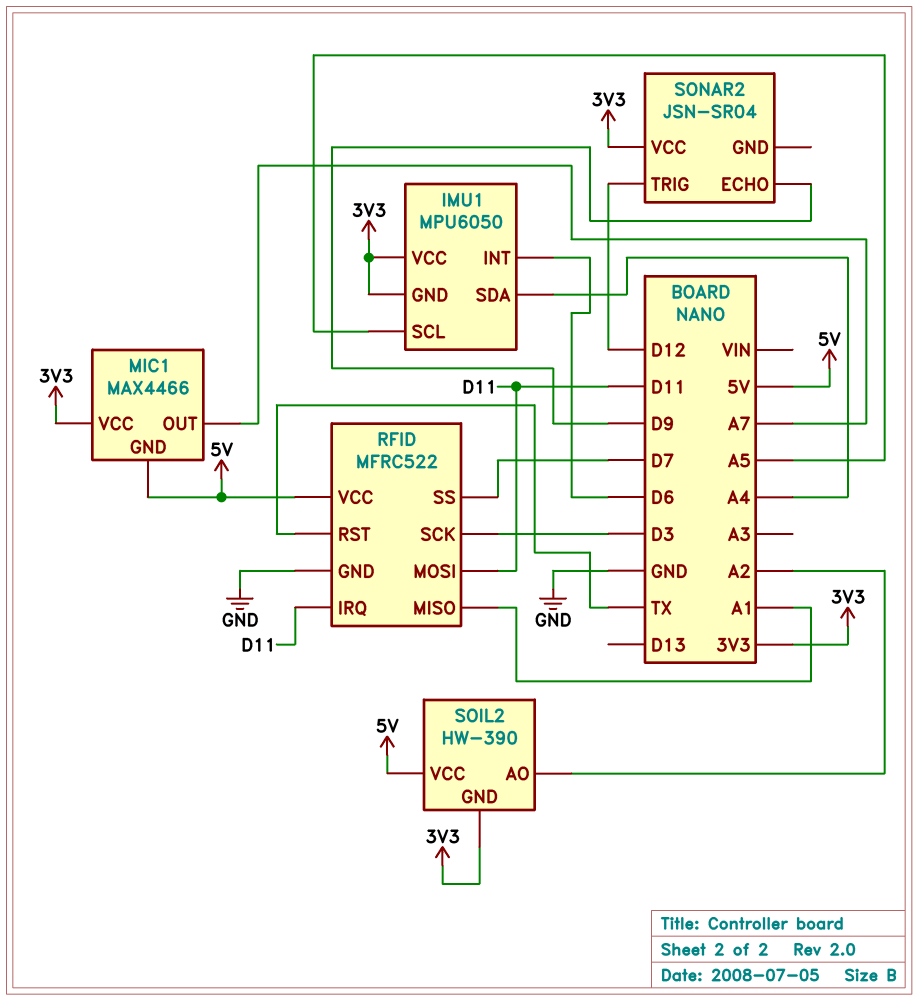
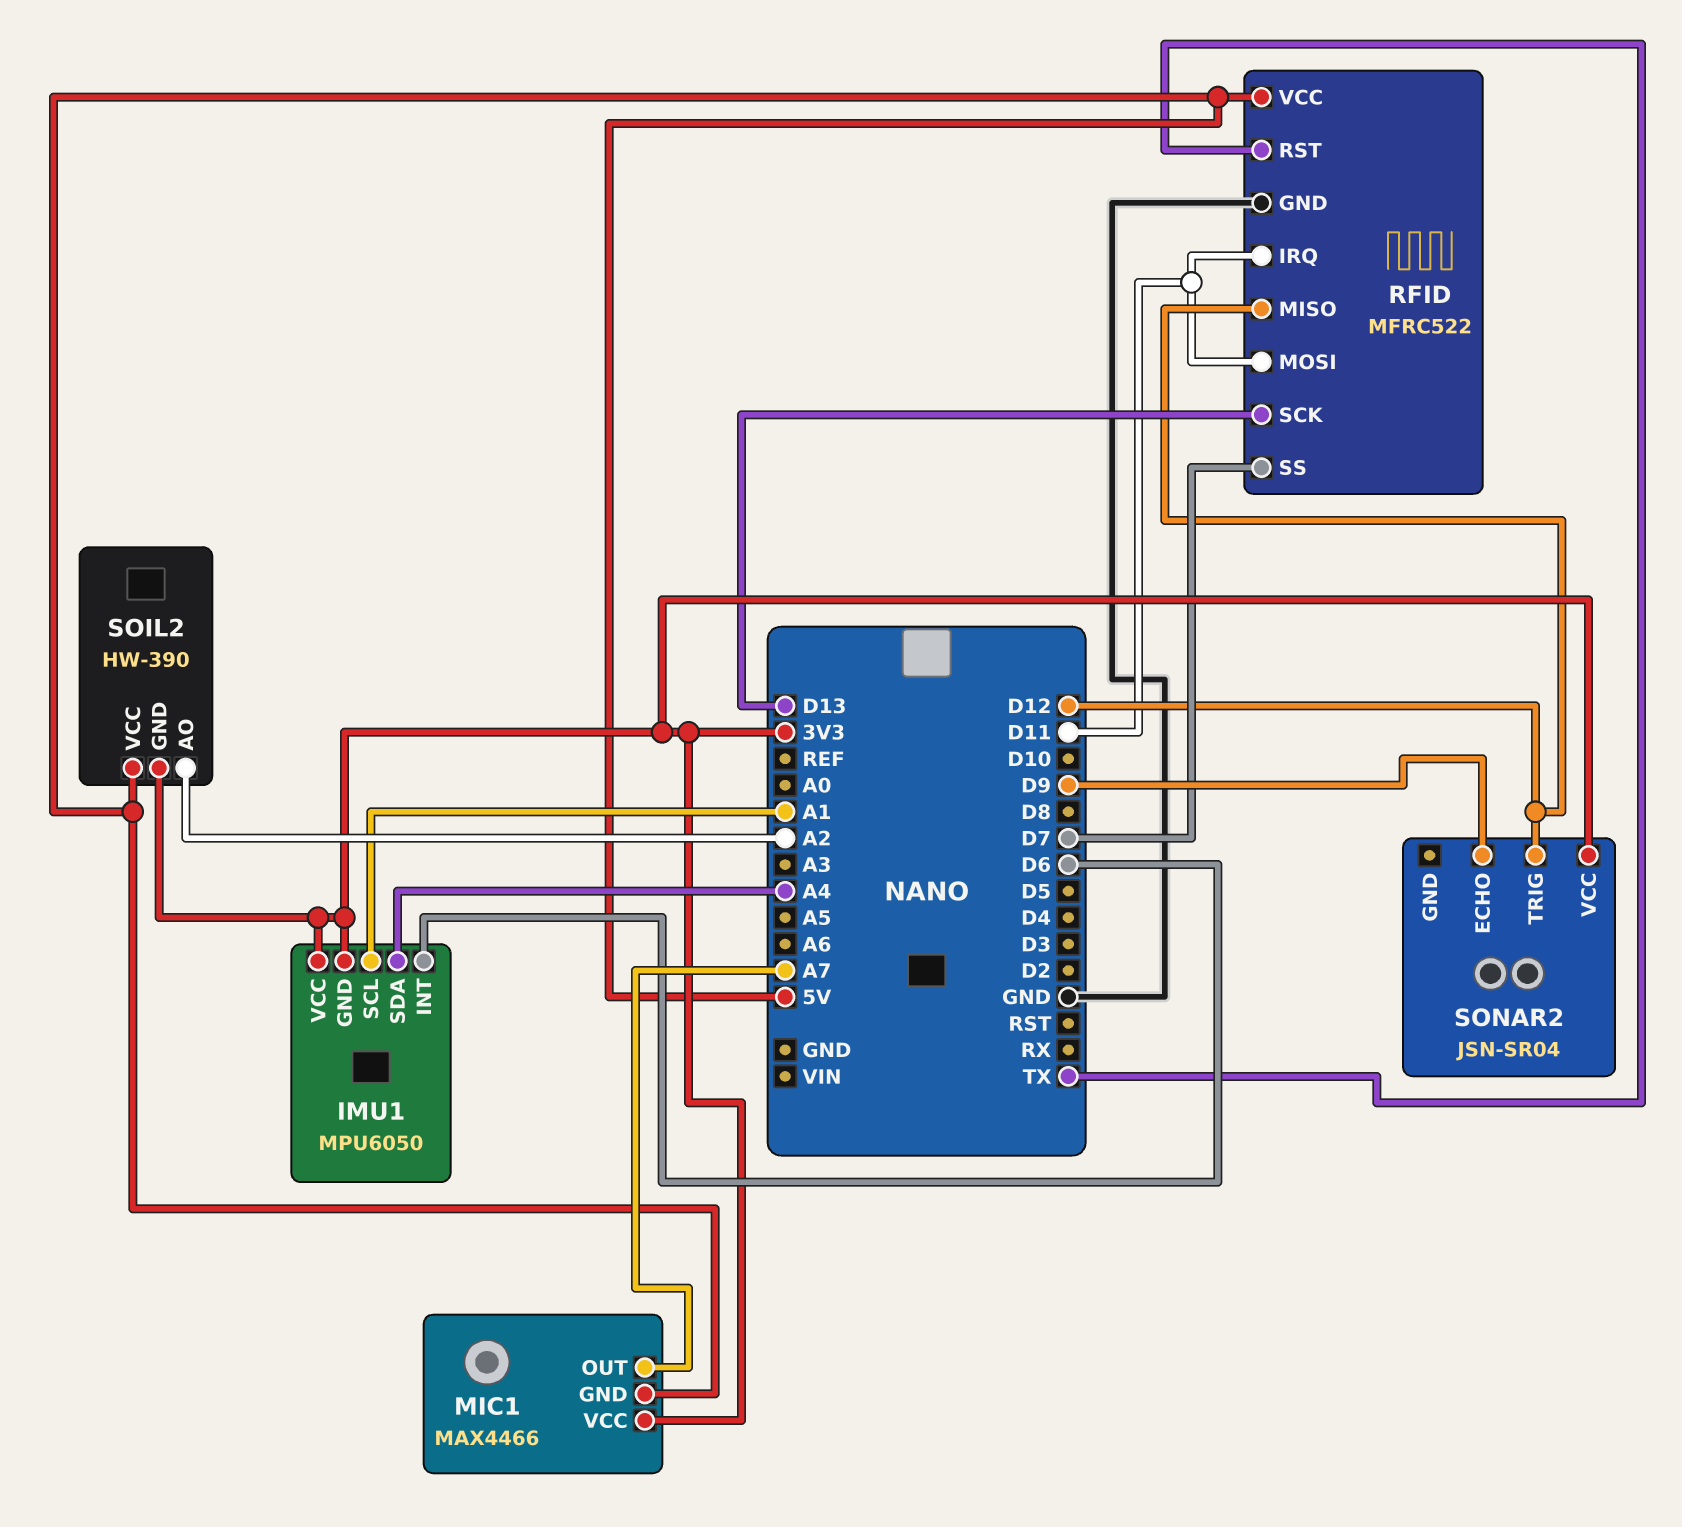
IMU1 pin SCL: A5 -> A1
RFID pin MISO: A1 -> D12
RFID pin SCK: D3 -> D13

